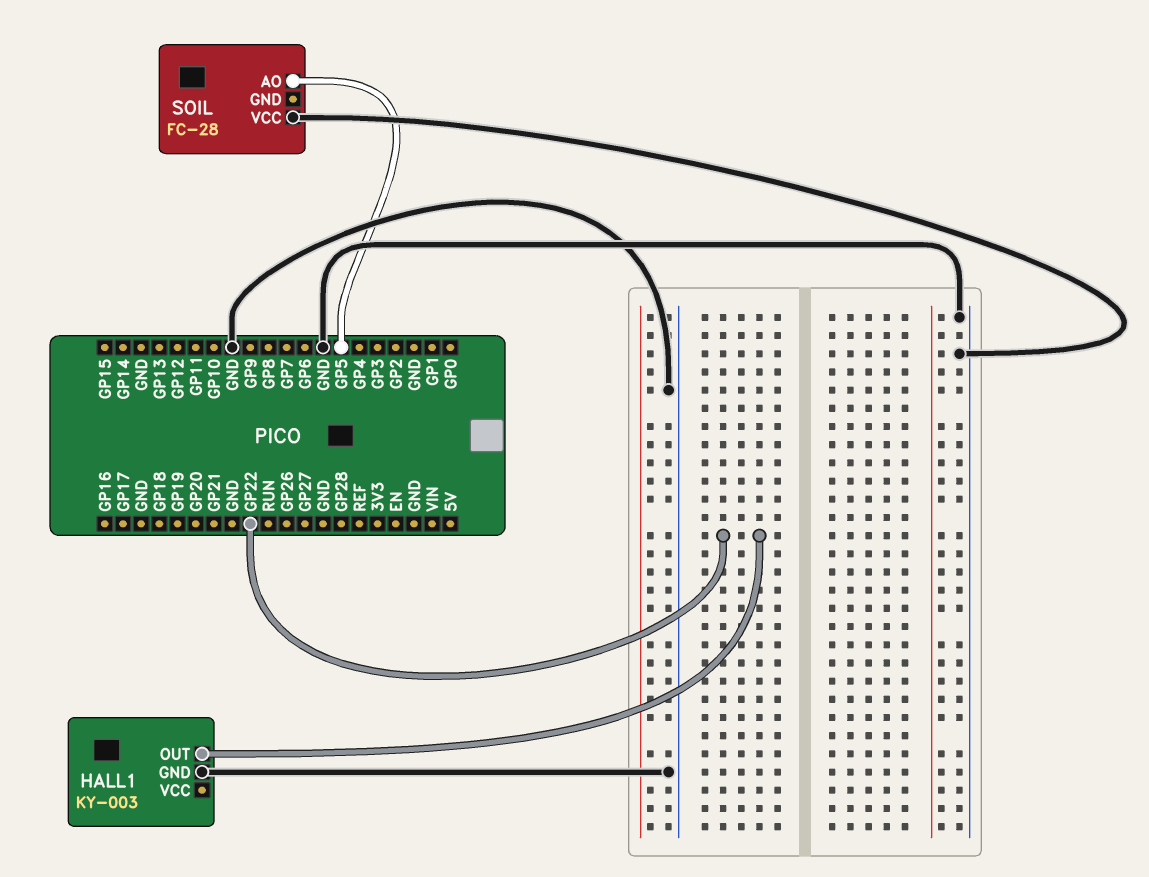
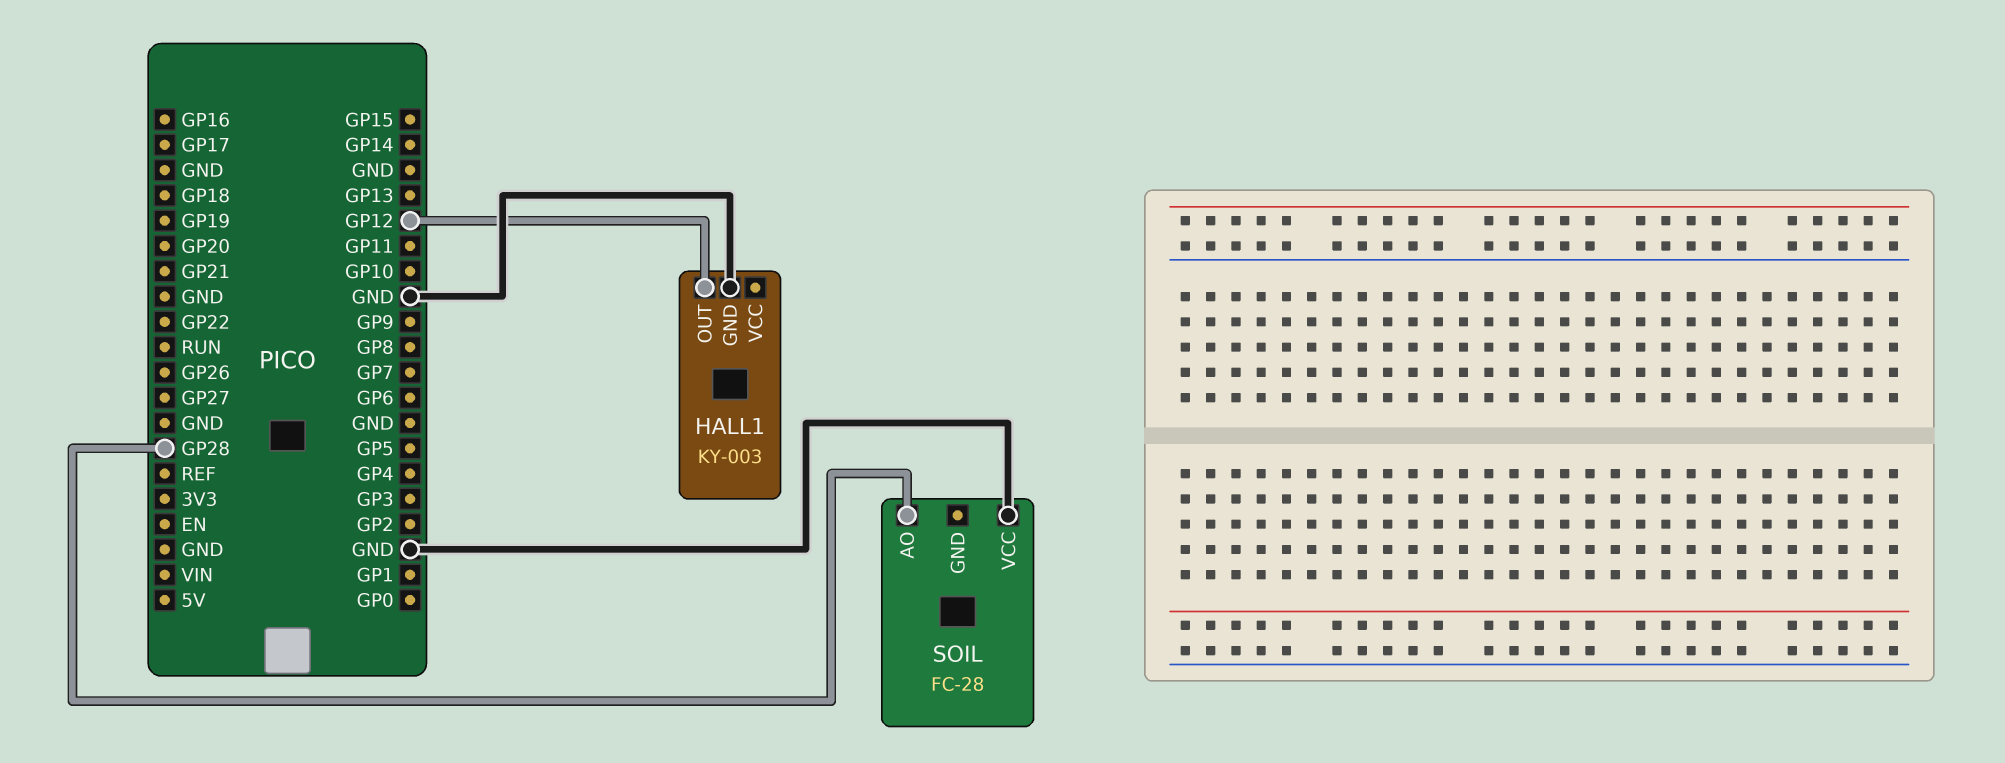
HALL1 pin OUT: GP22 -> GP12
SOIL pin AO: GP5 -> GP28

